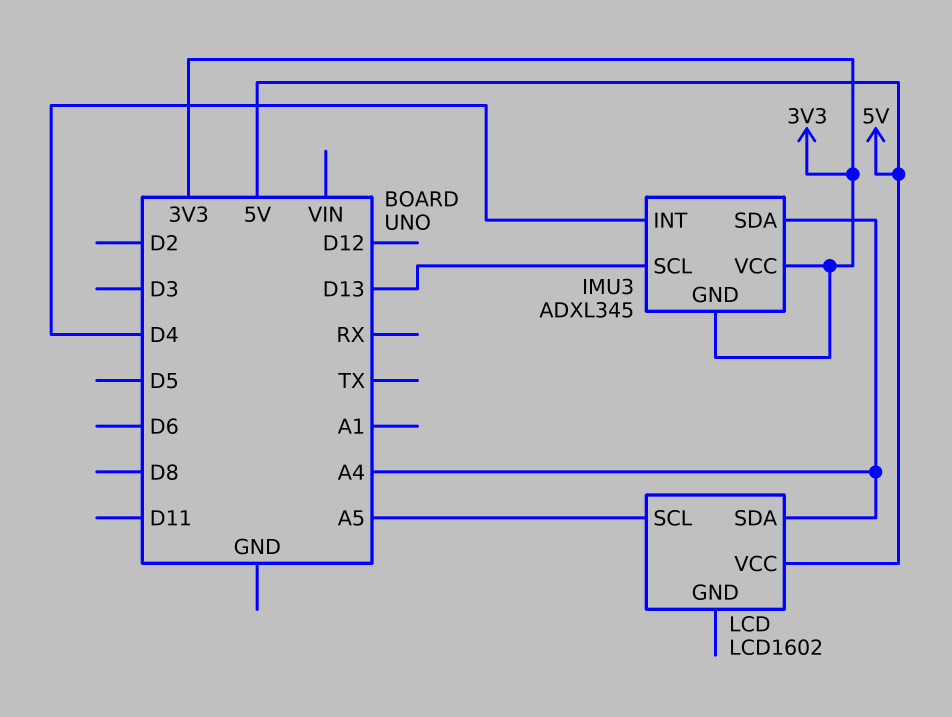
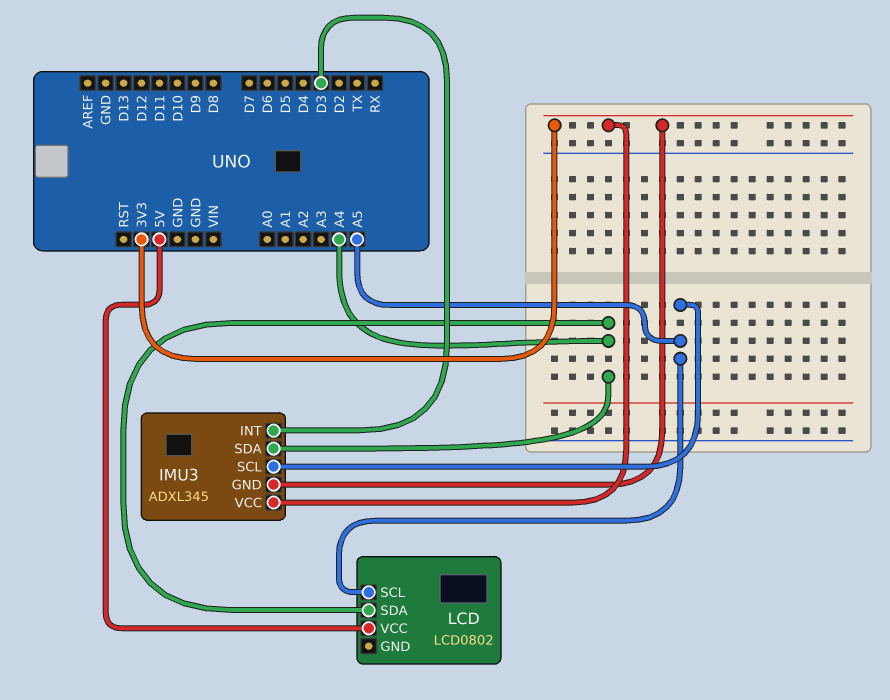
IMU3 pin INT: D4 -> D3
IMU3 pin SCL: D13 -> A5
LCD: LCD1602 -> LCD0802

